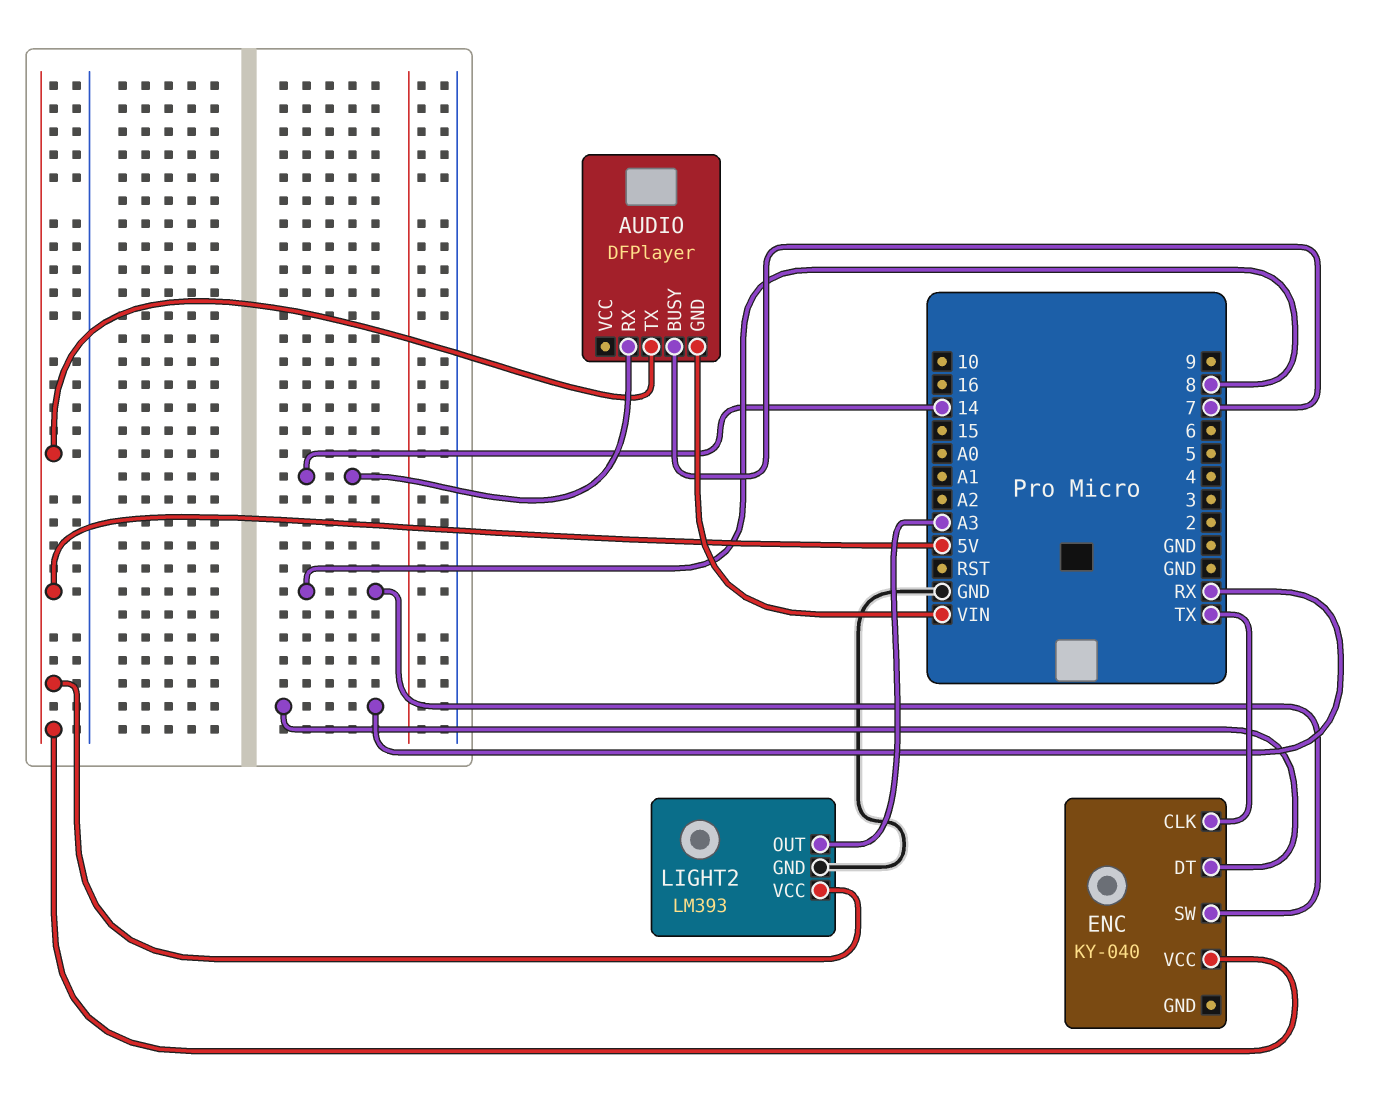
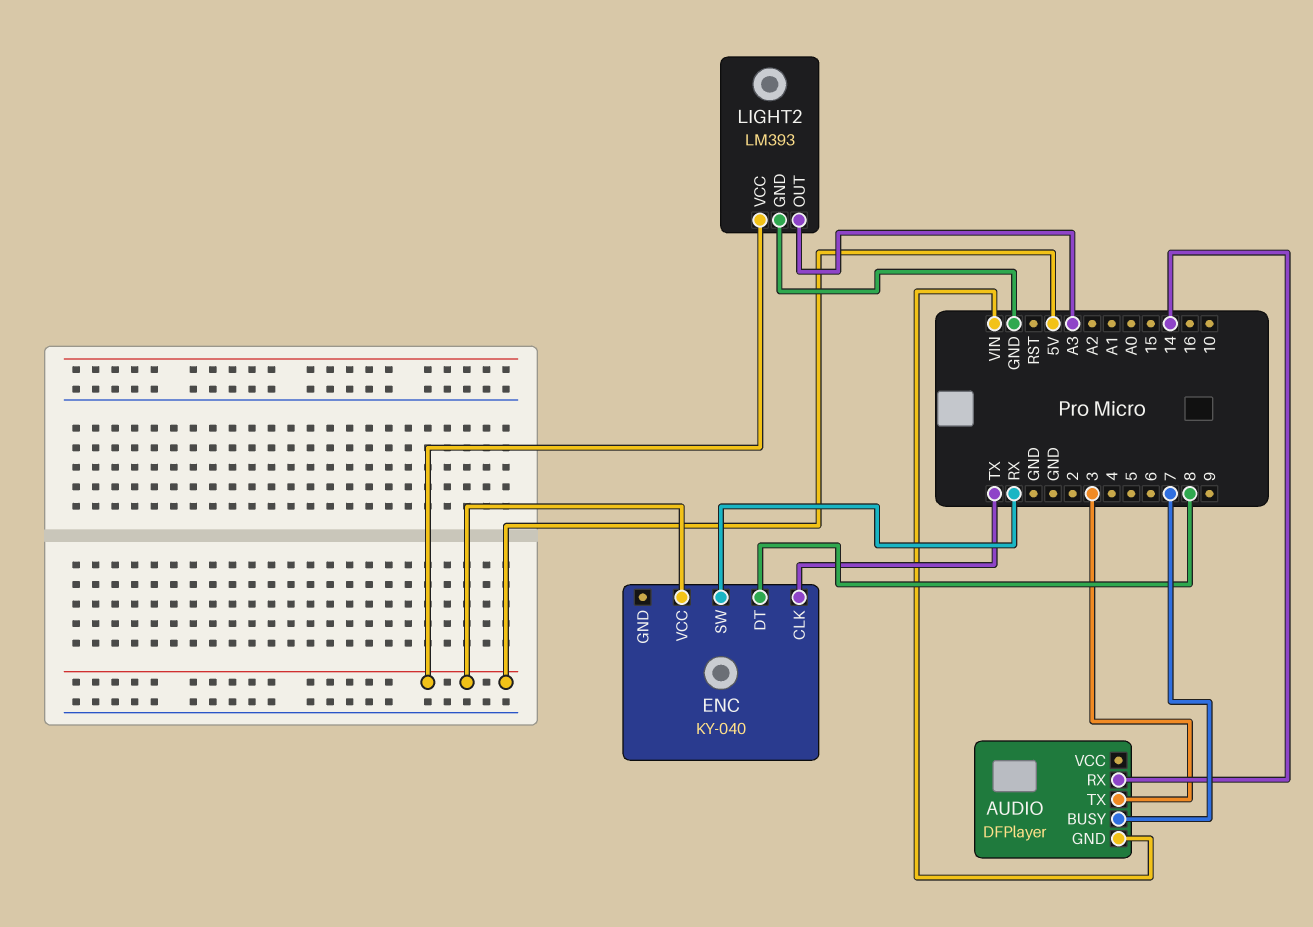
AUDIO pin TX: 5V -> 3
ENC pin DT: RX -> 8
ENC pin SW: 8 -> RX

